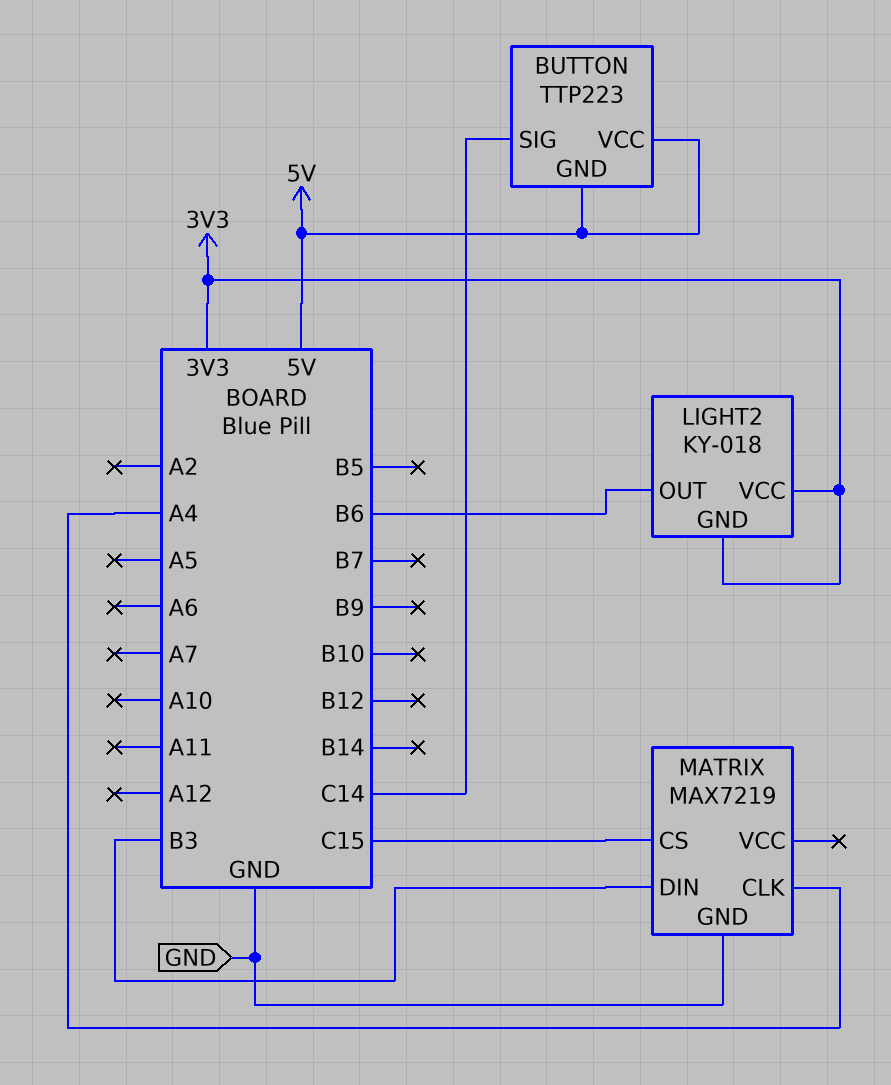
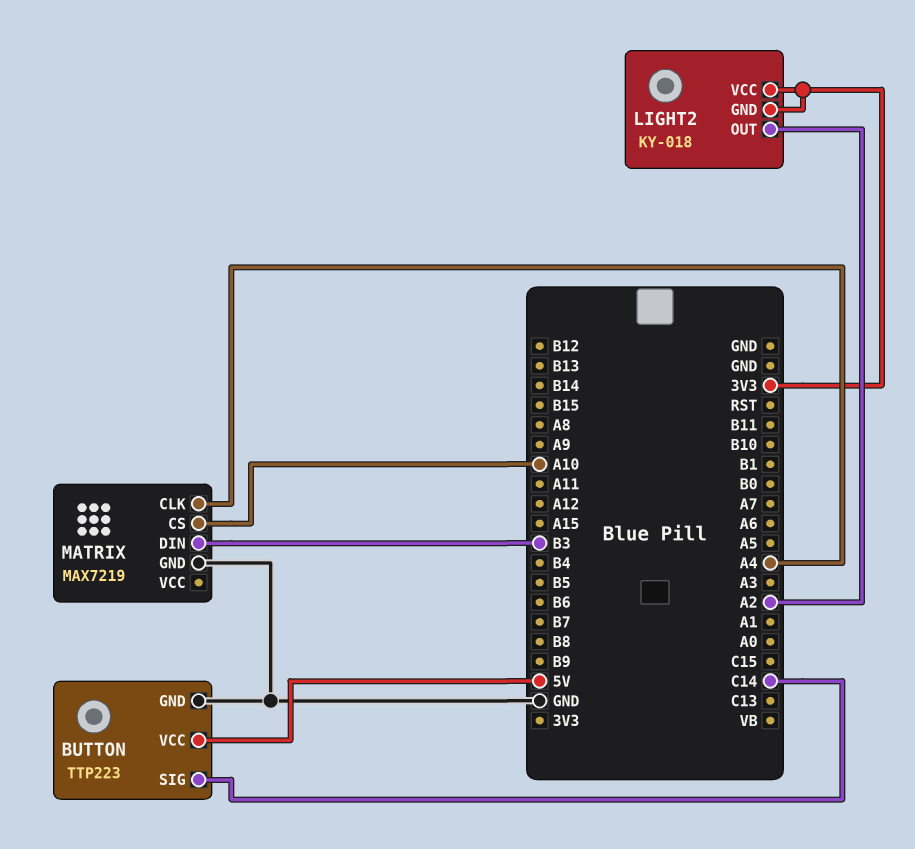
BUTTON pin GND: 5V -> GND
LIGHT2 pin OUT: B6 -> A2
MATRIX pin CS: C15 -> A10

